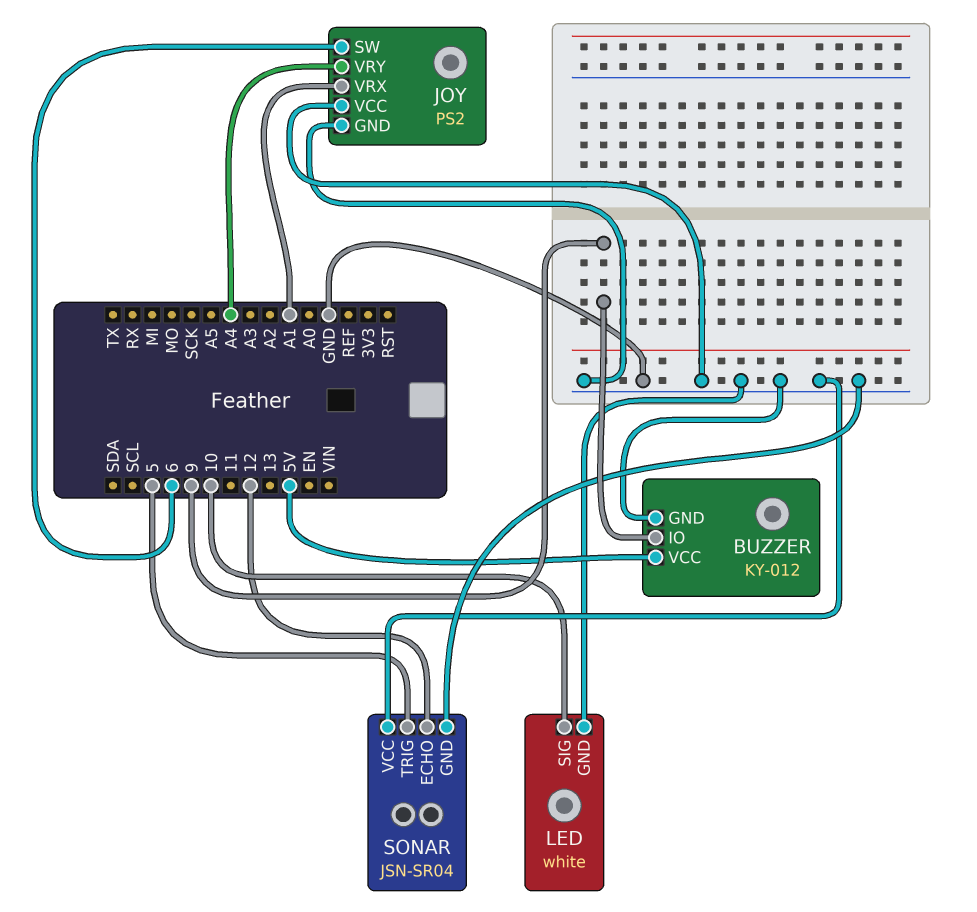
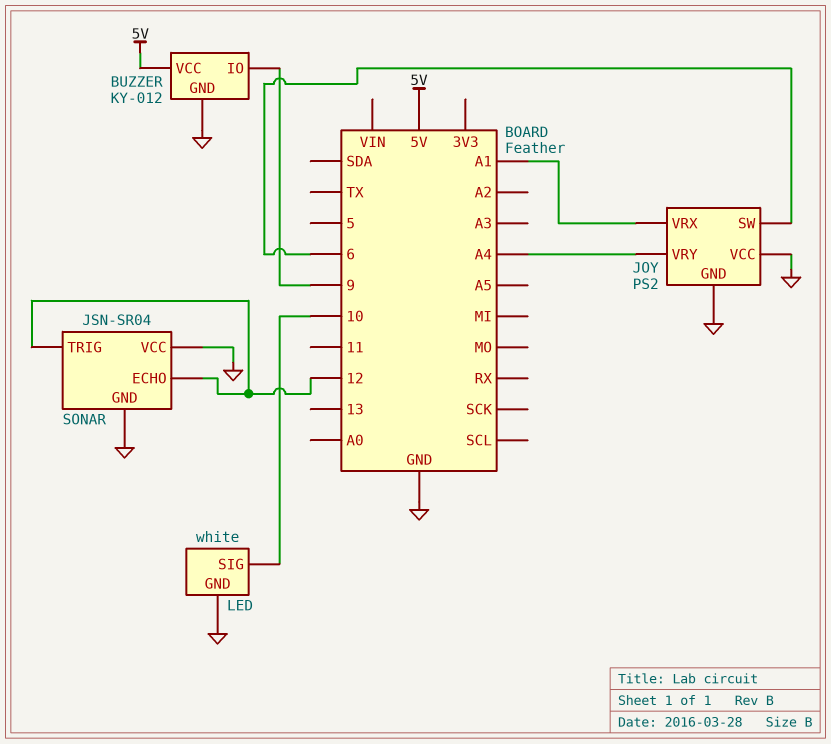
SONAR pin TRIG: 5 -> 12

